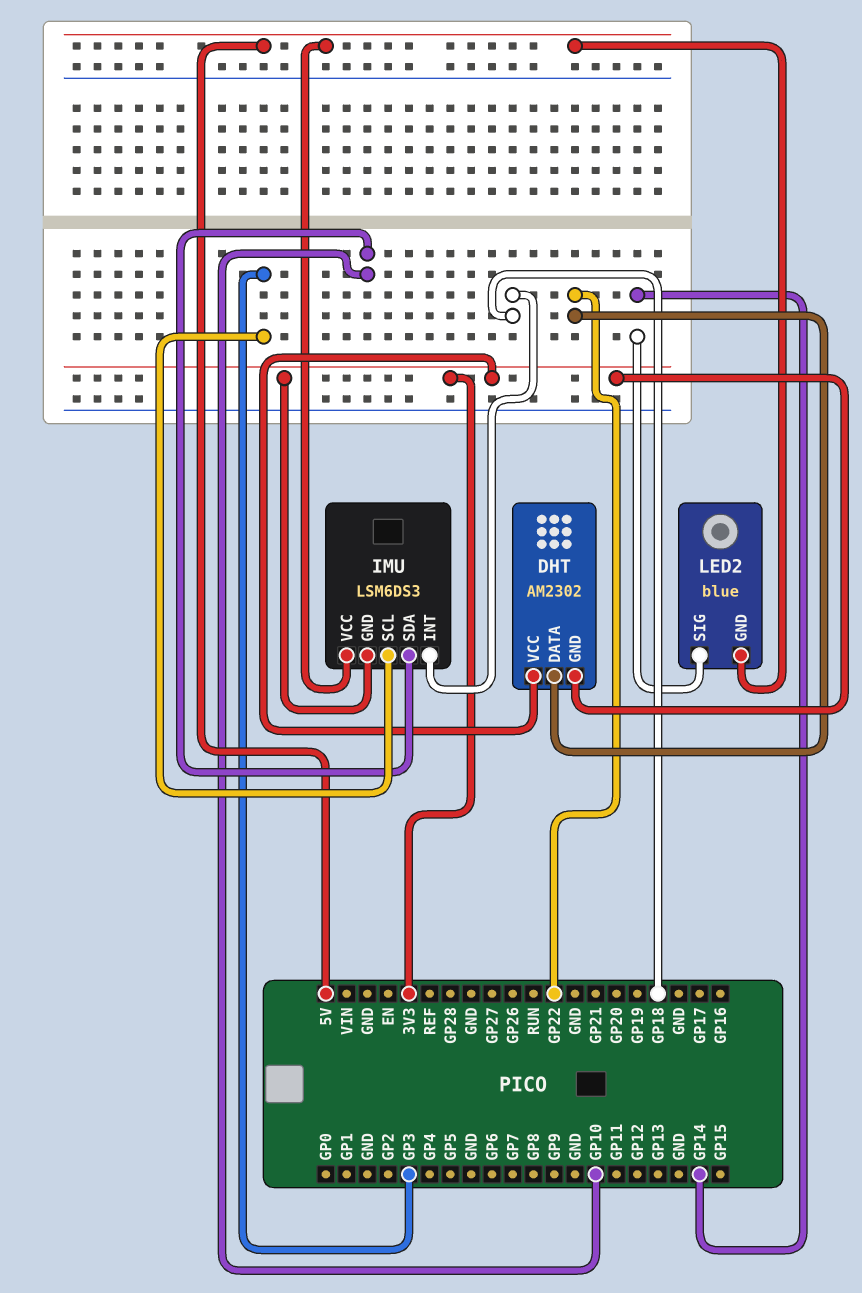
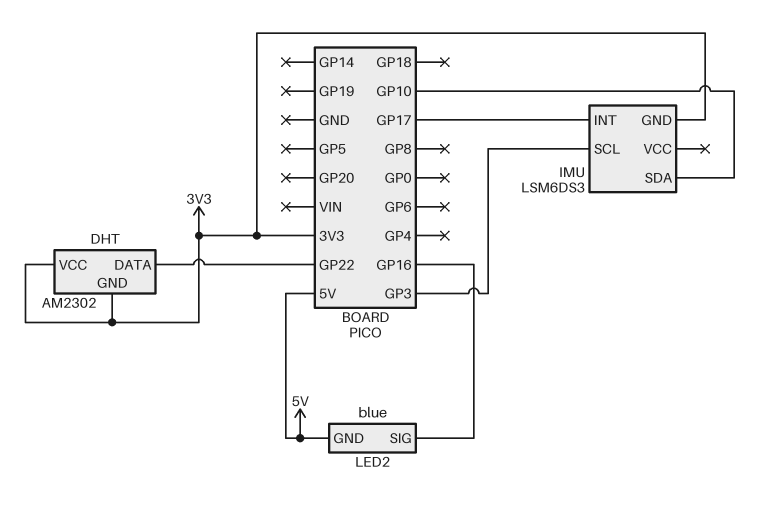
IMU pin INT: GP18 -> GP17
IMU pin VCC: 5V -> none
LED2 pin SIG: GP14 -> GP16

